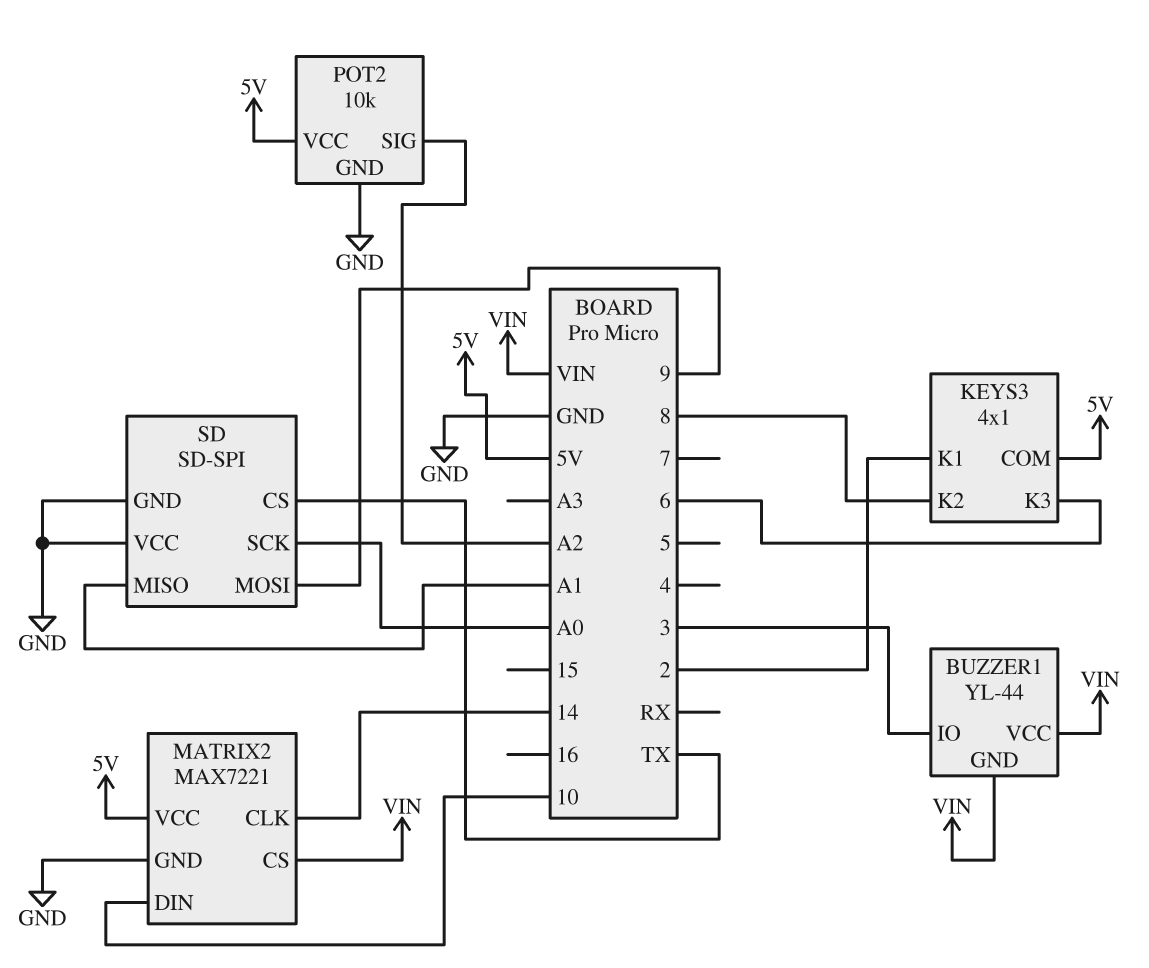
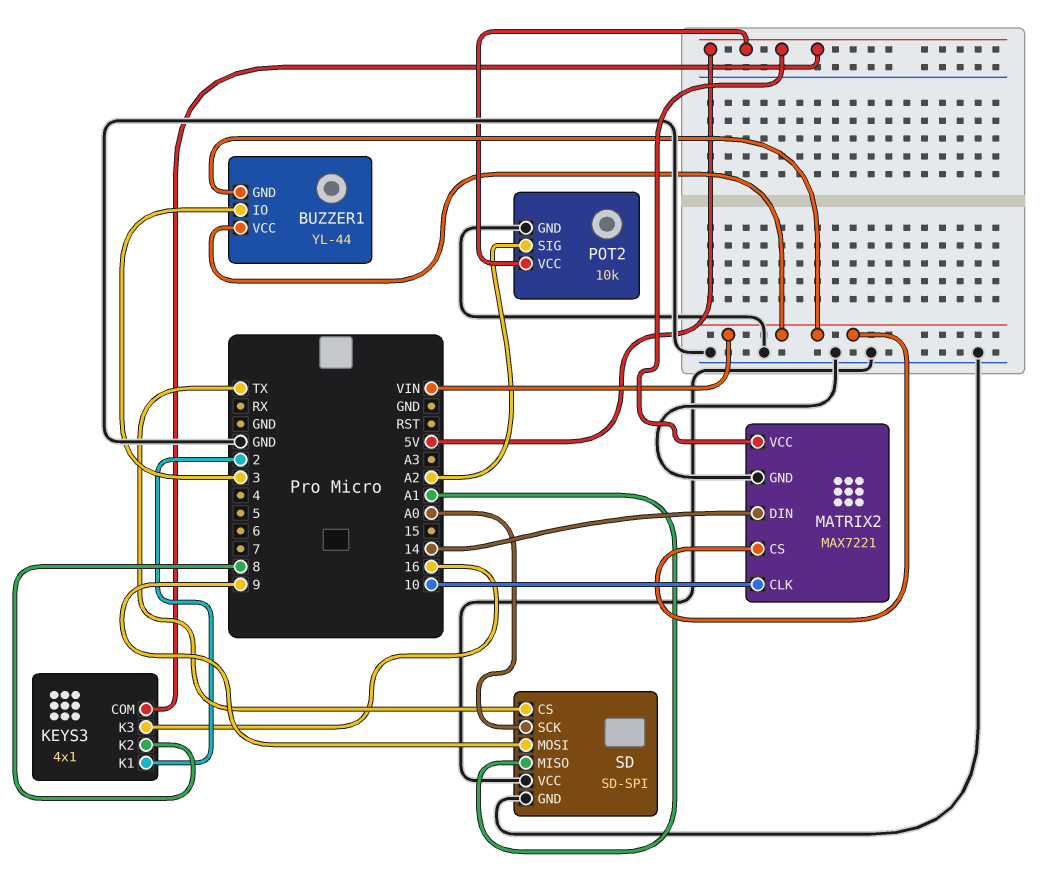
KEYS3 pin K3: 6 -> 16
MATRIX2 pin CLK: 14 -> 10
MATRIX2 pin DIN: 10 -> 14

